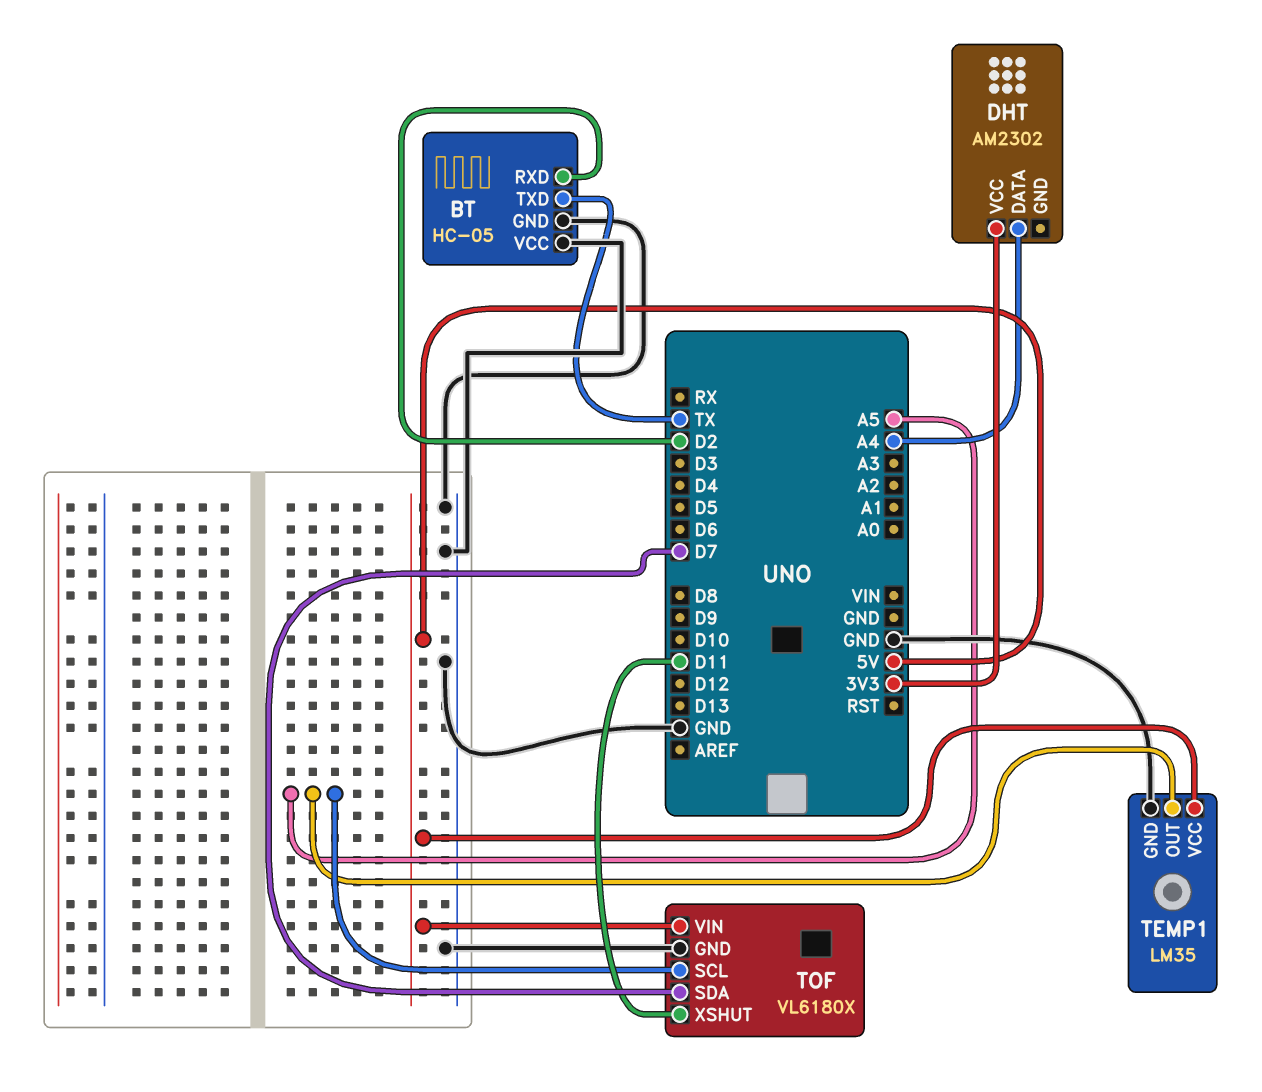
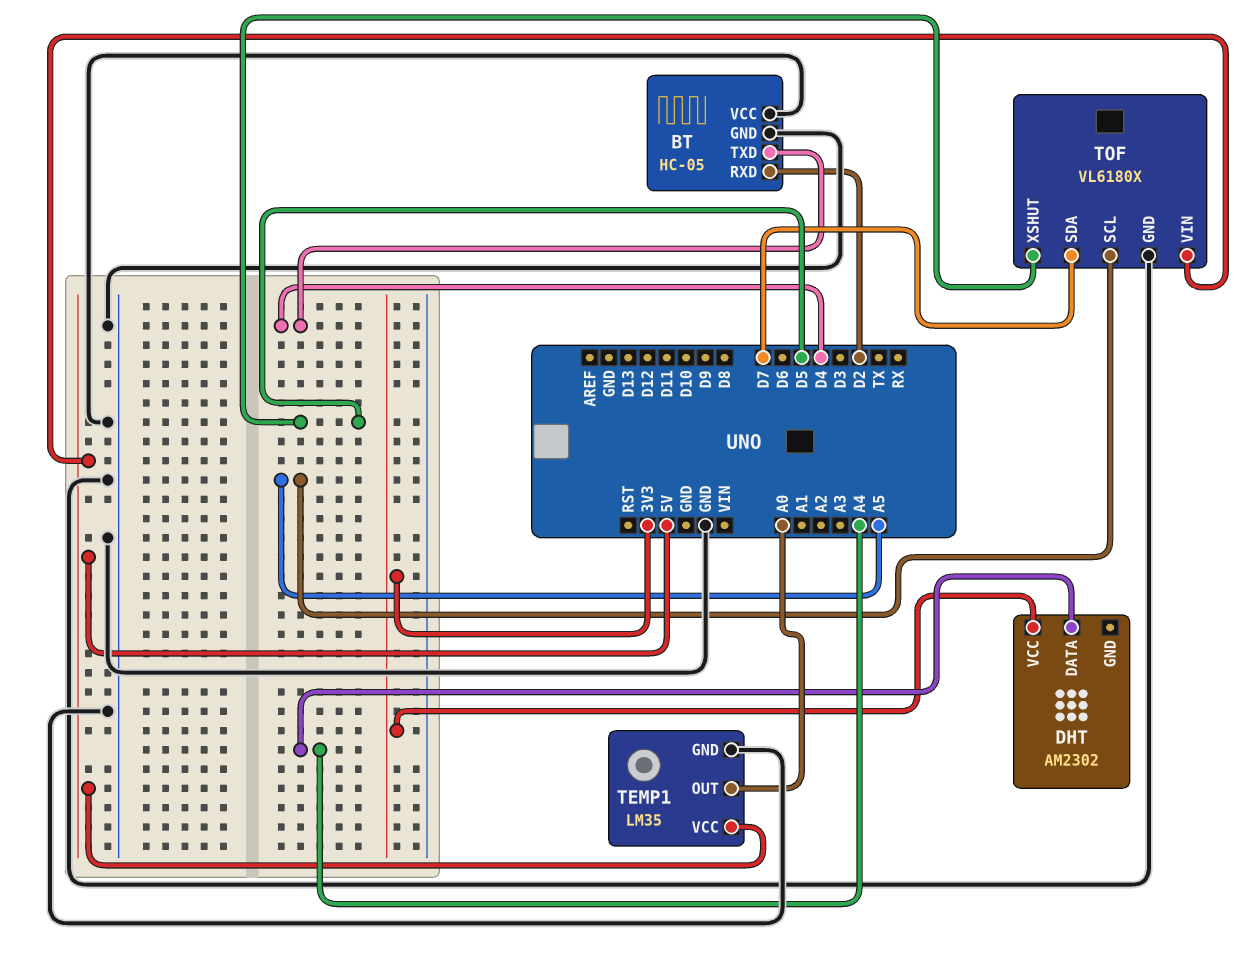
BT pin TXD: TX -> D4
TEMP1 pin OUT: A5 -> A0
TOF pin XSHUT: D11 -> D5

